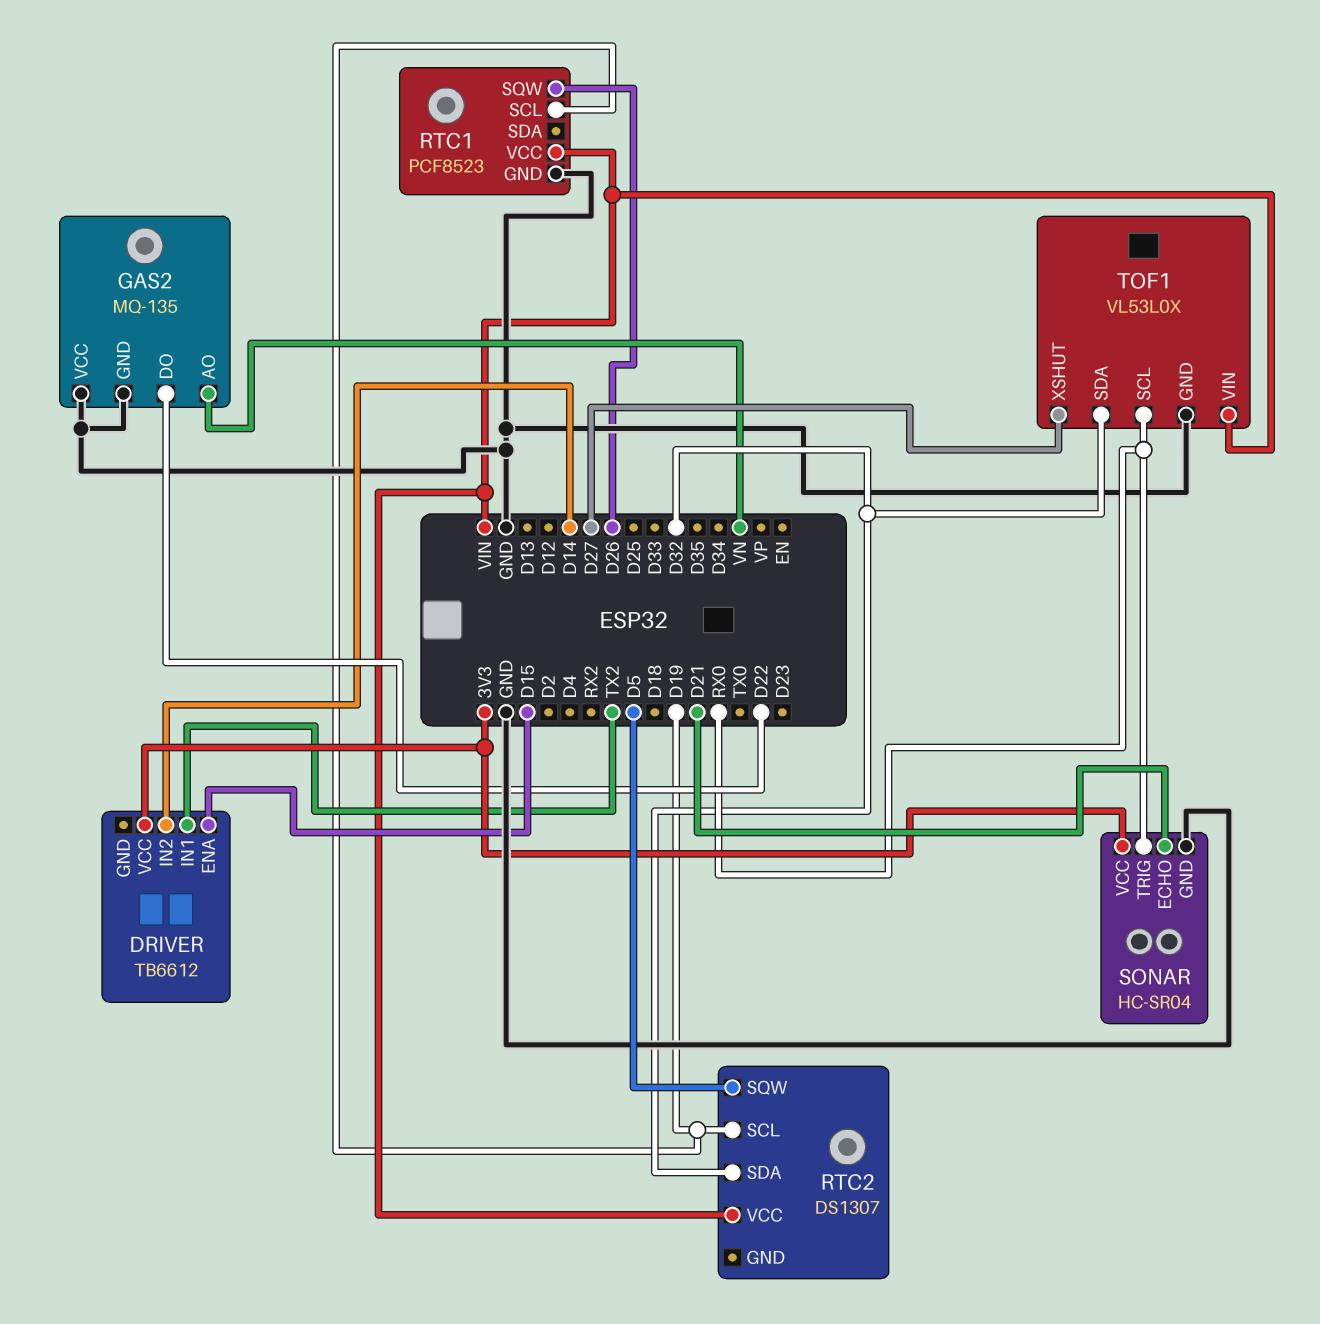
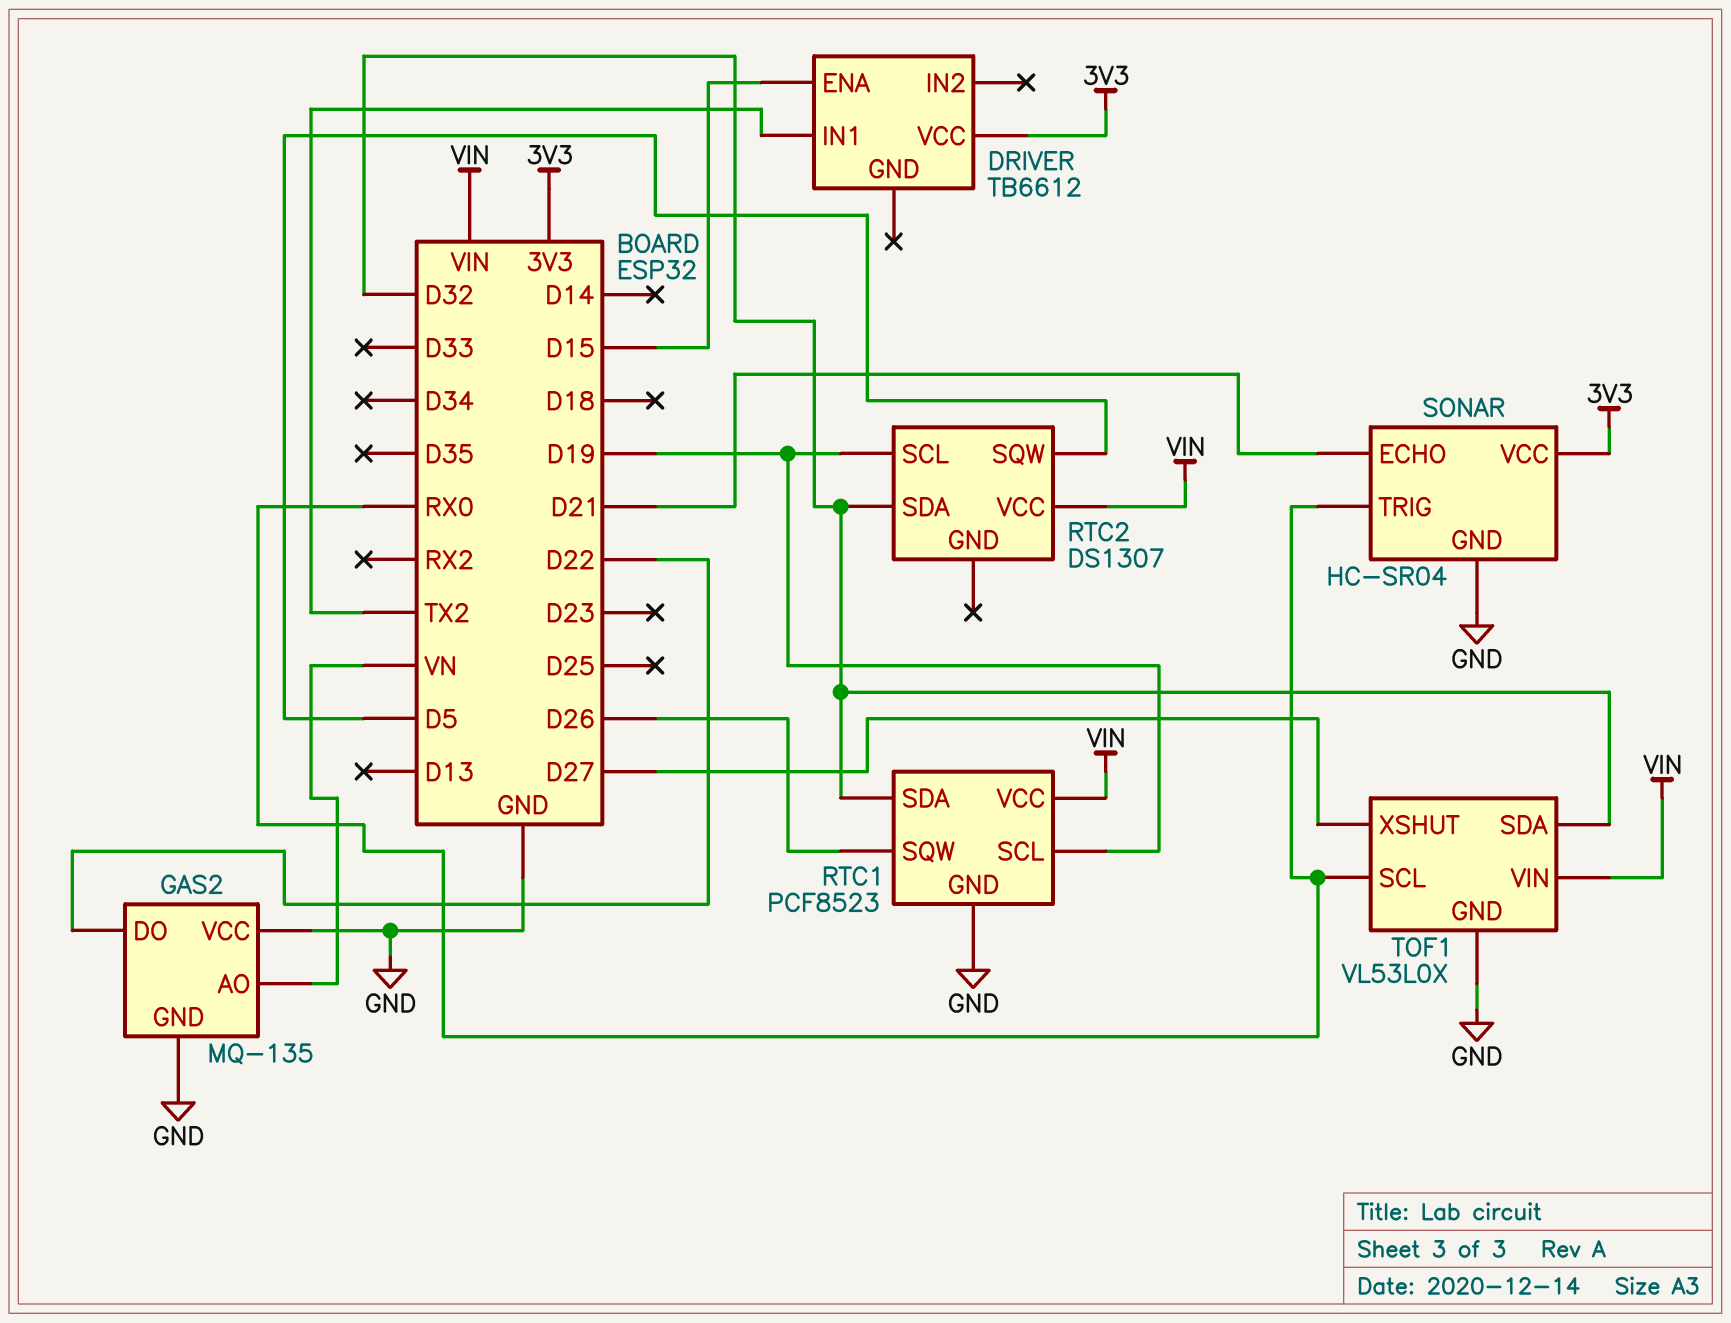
DRIVER pin IN2: D14 -> none
RTC1 pin SDA: none -> D32

